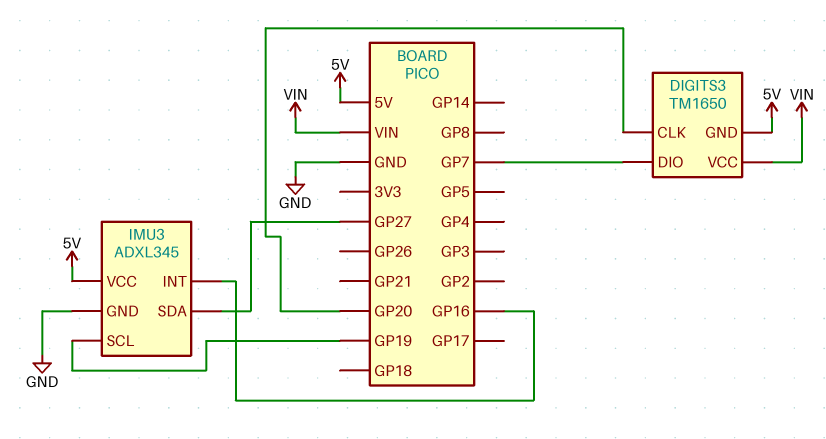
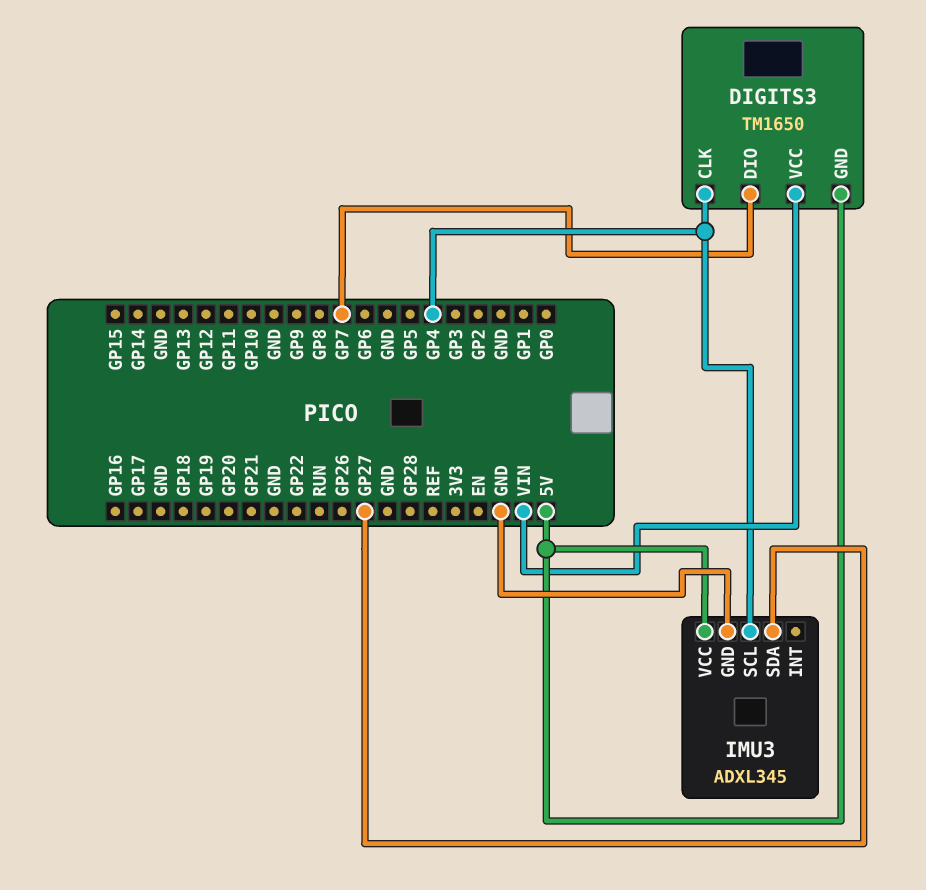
DIGITS3 pin CLK: GP20 -> GP4
IMU3 pin INT: GP16 -> none
IMU3 pin SCL: GP19 -> GP4

